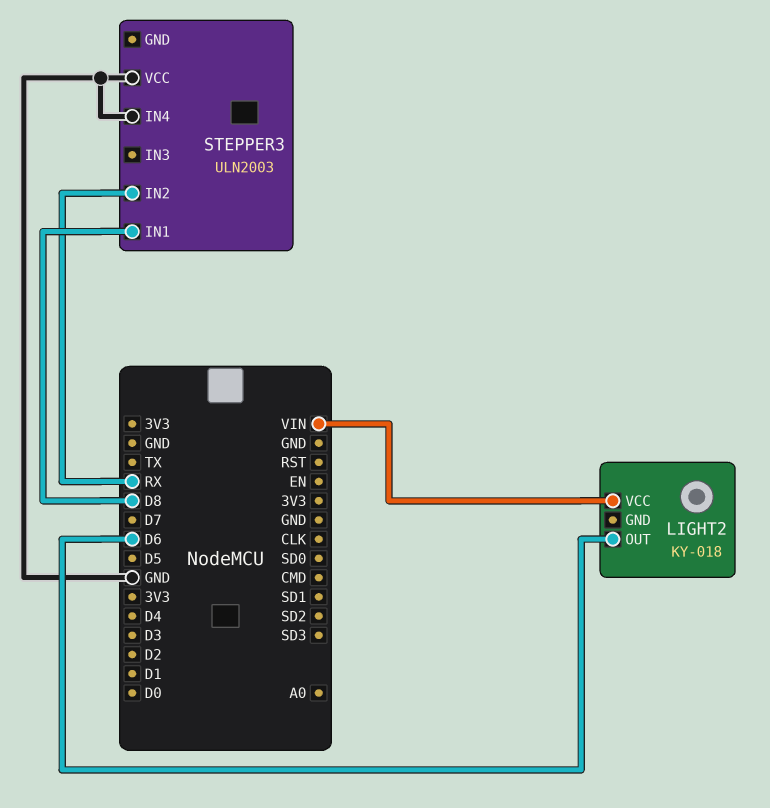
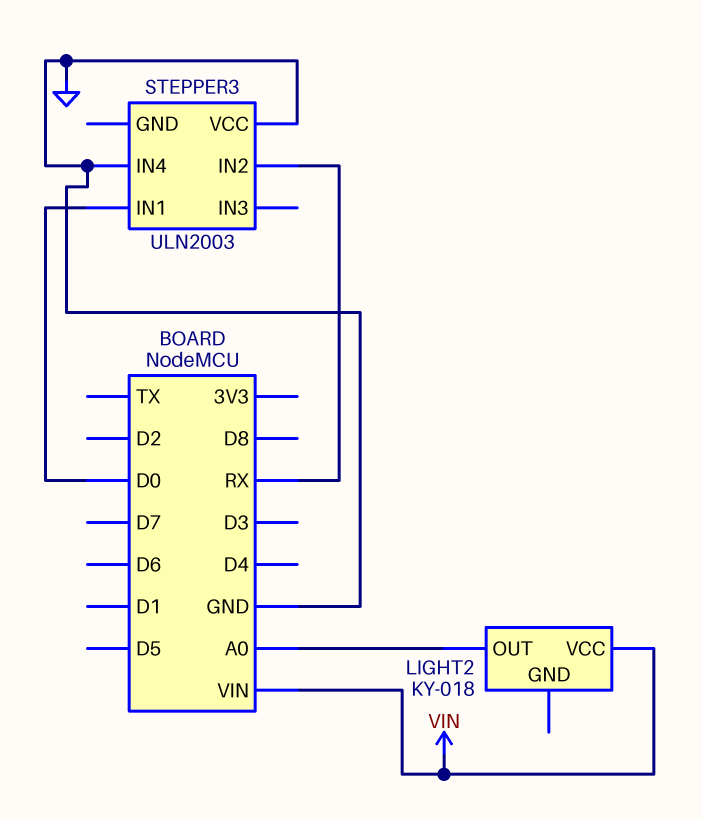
LIGHT2 pin OUT: D6 -> A0
STEPPER3 pin IN1: D8 -> D0

